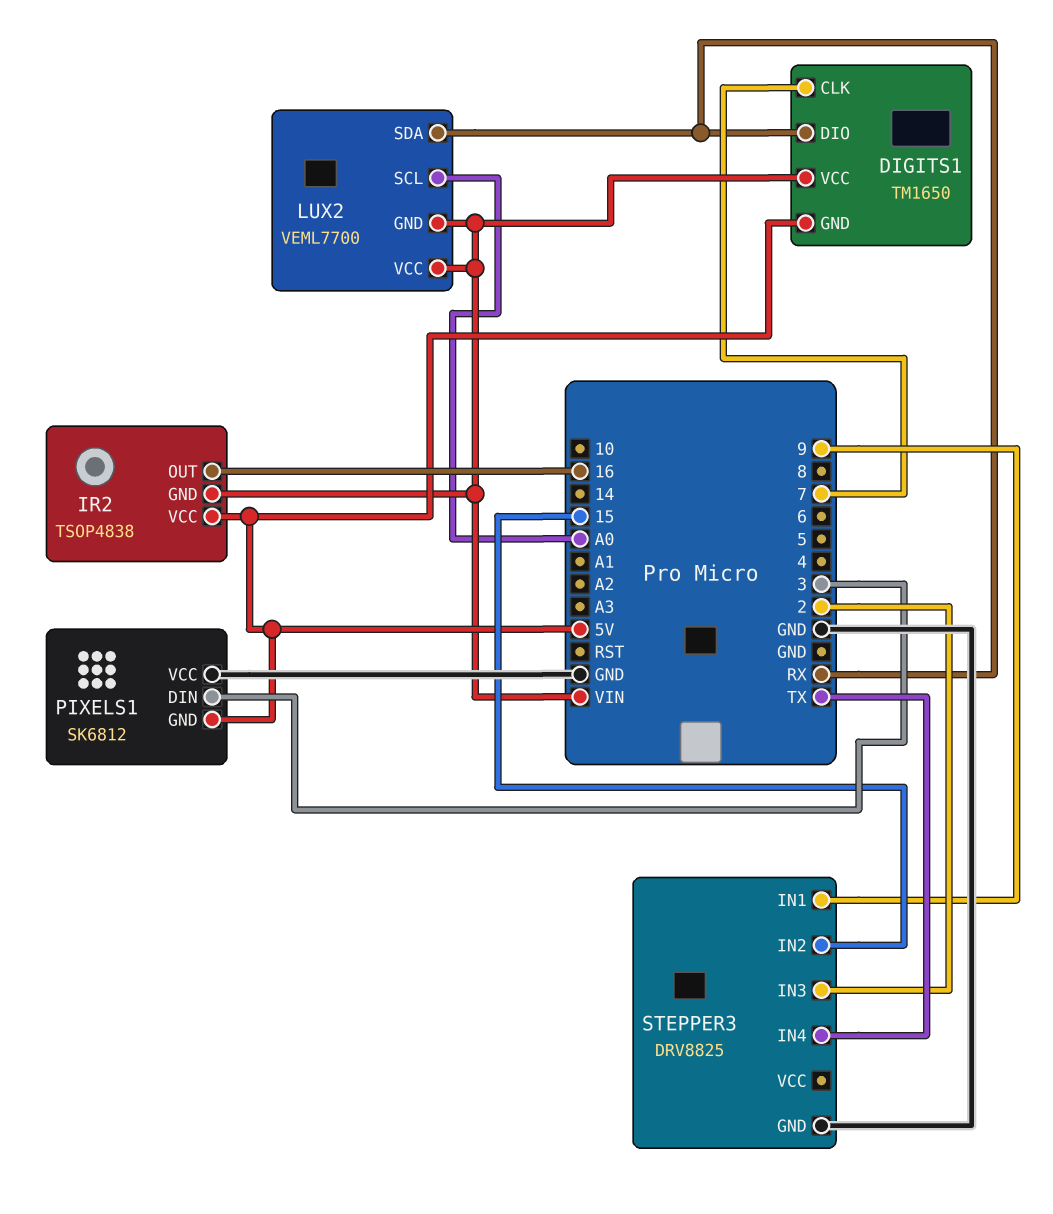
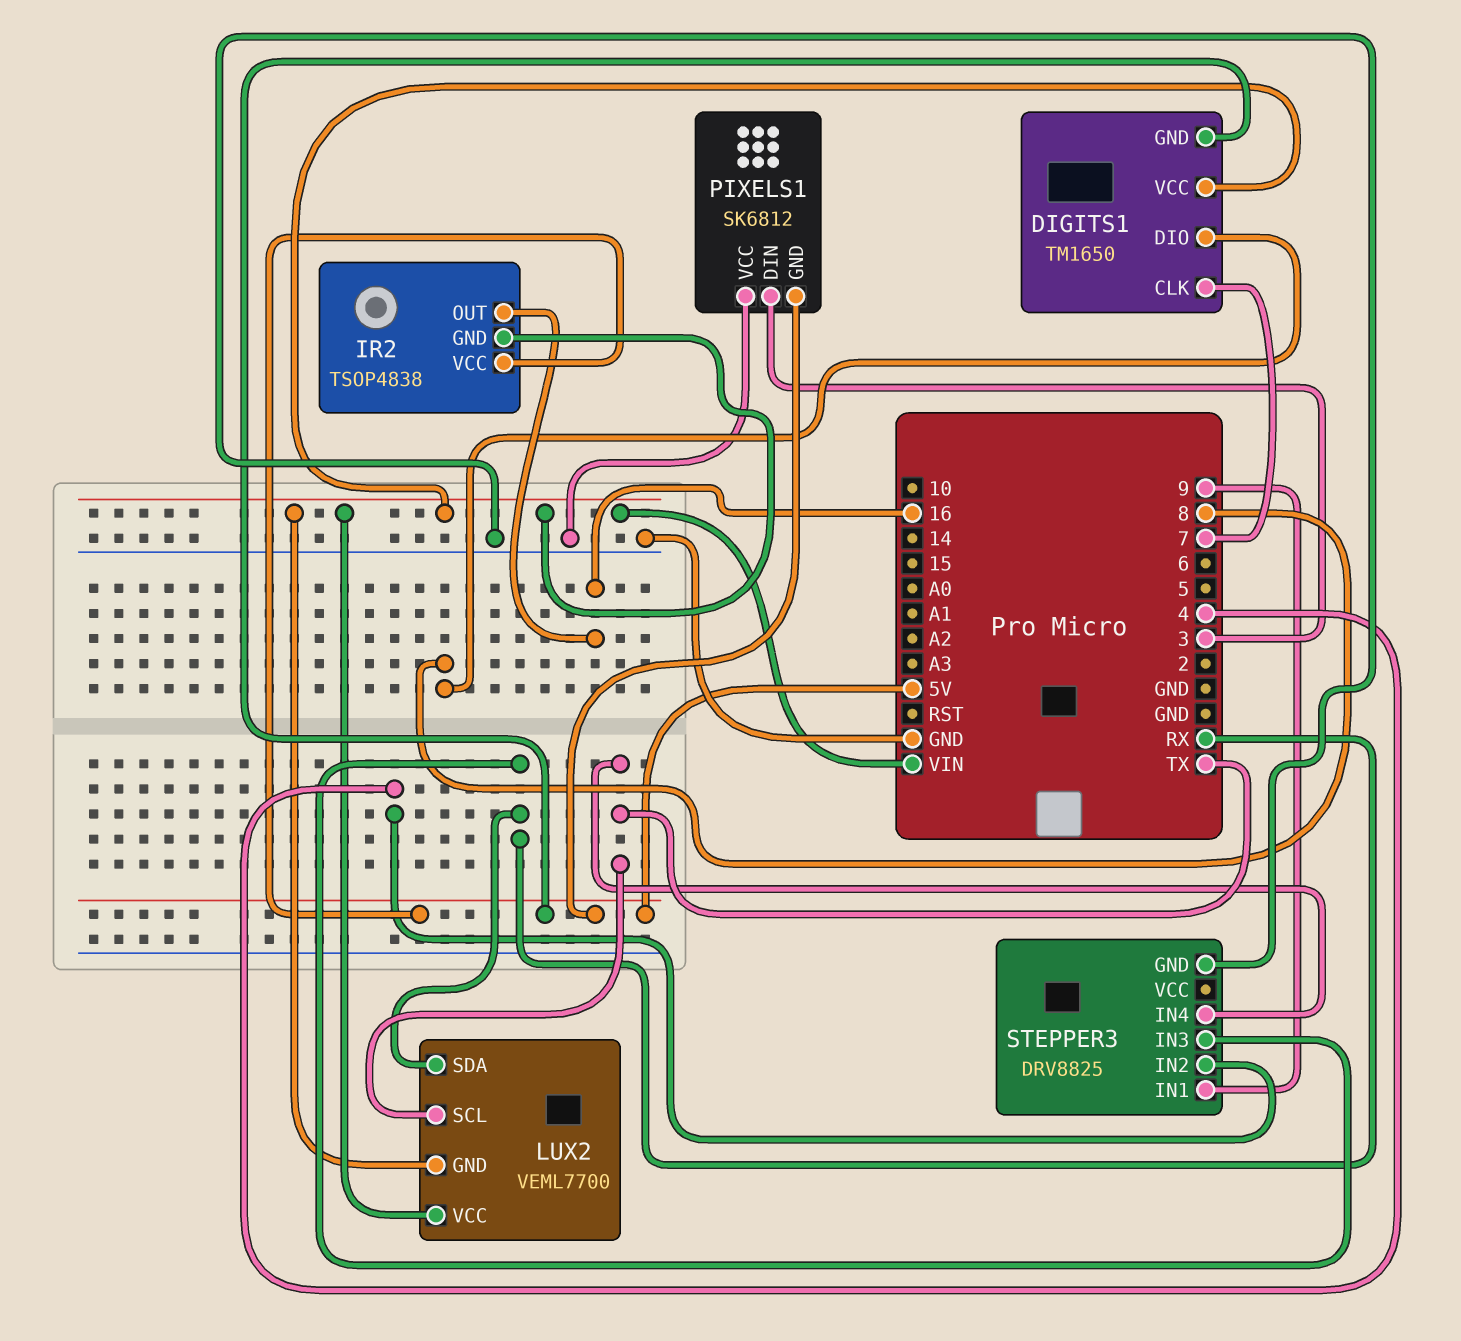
DIGITS1 pin DIO: RX -> 8
LUX2 pin SCL: A0 -> TX
STEPPER3 pin IN2: 15 -> 4
STEPPER3 pin IN3: 2 -> RX

